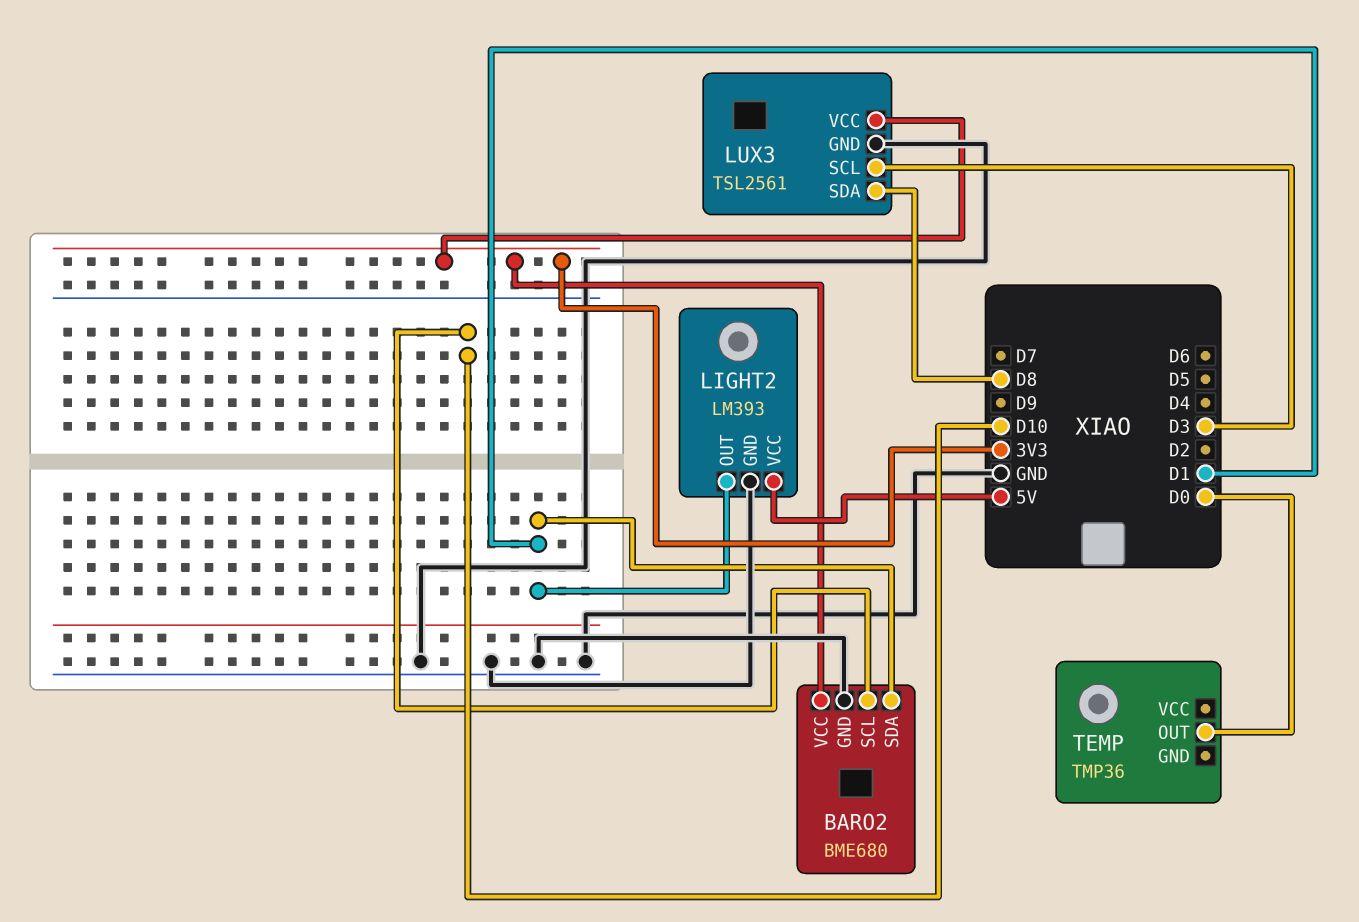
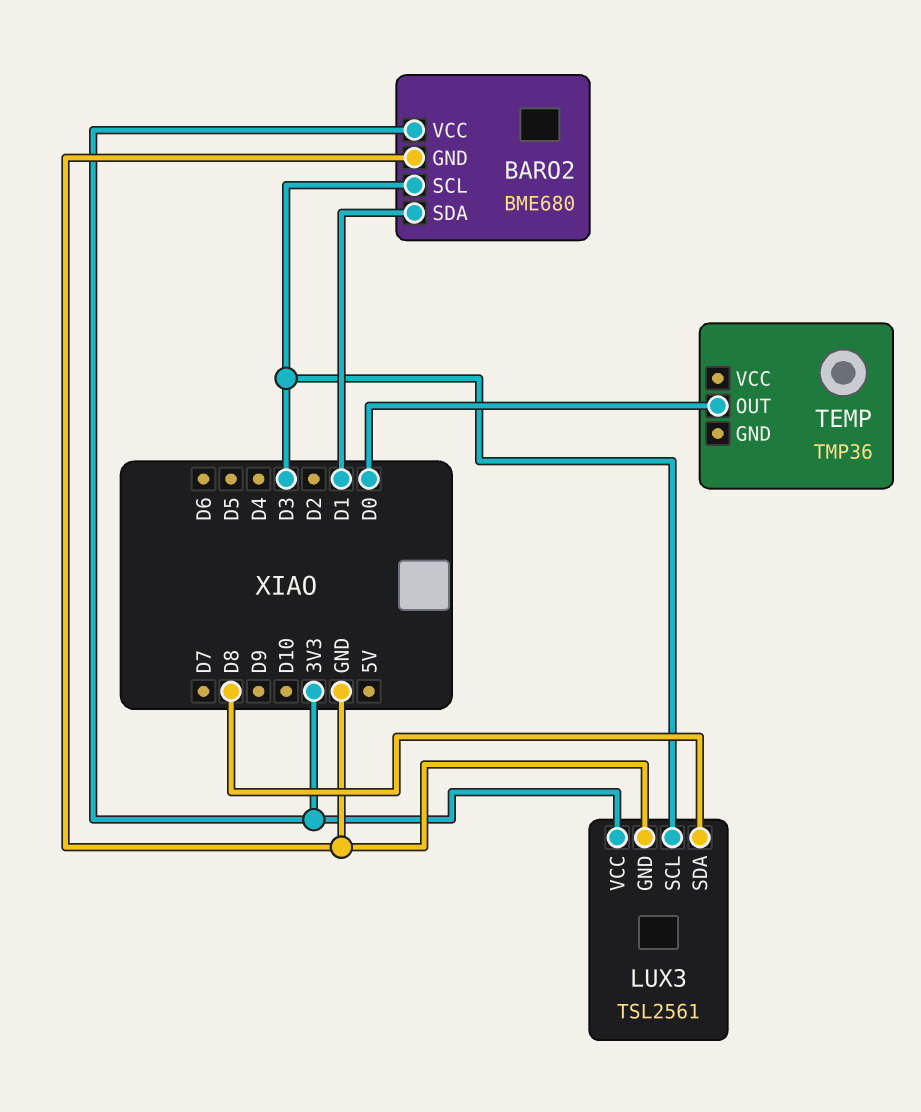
BARO2 pin SCL: D10 -> D3
LIGHT2: LM393 -> none
LIGHT2 pin GND: GND -> none
LIGHT2 pin OUT: D1 -> none
LIGHT2 pin VCC: 5V -> none

